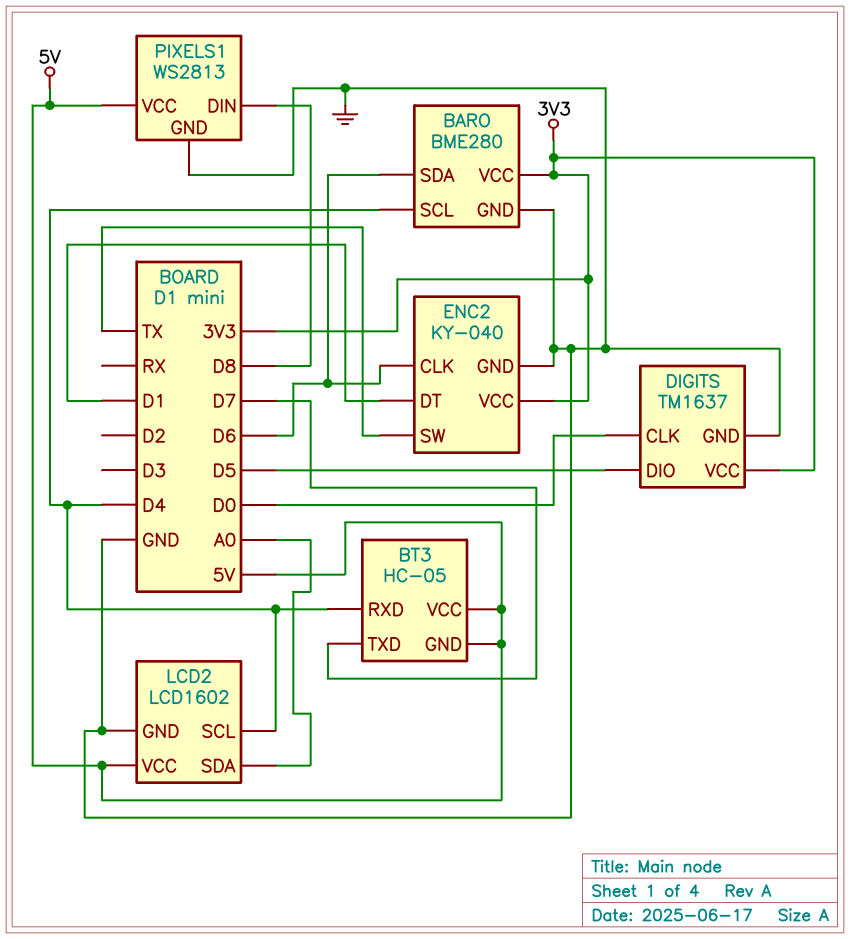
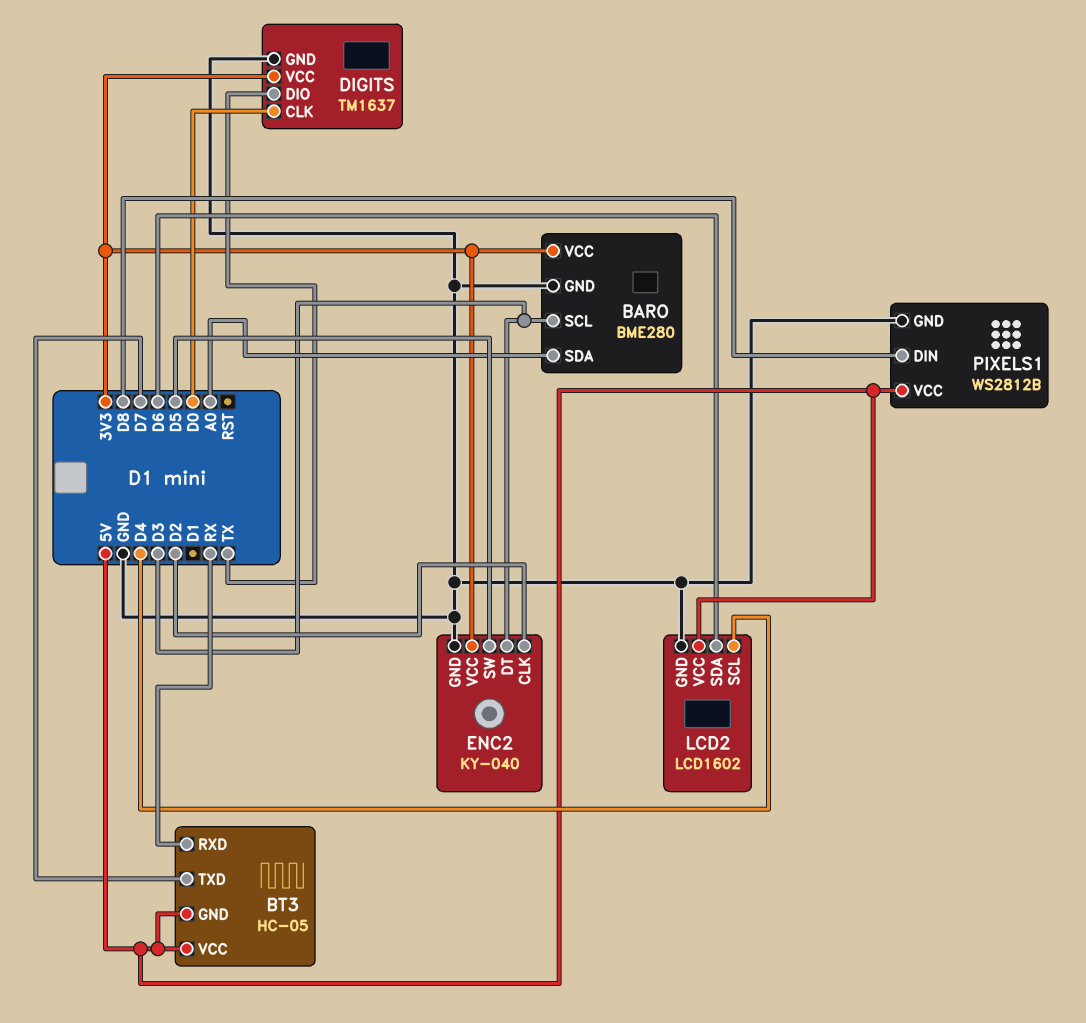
BARO pin SCL: D4 -> D3
BARO pin SDA: D6 -> A0
BT3 pin RXD: D4 -> RX
DIGITS pin DIO: D5 -> TX
ENC2 pin CLK: D6 -> D2
ENC2 pin DT: D1 -> D3
ENC2 pin SW: TX -> D5
LCD2 pin SDA: A0 -> D6
PIXELS1: WS2813 -> WS2812B

